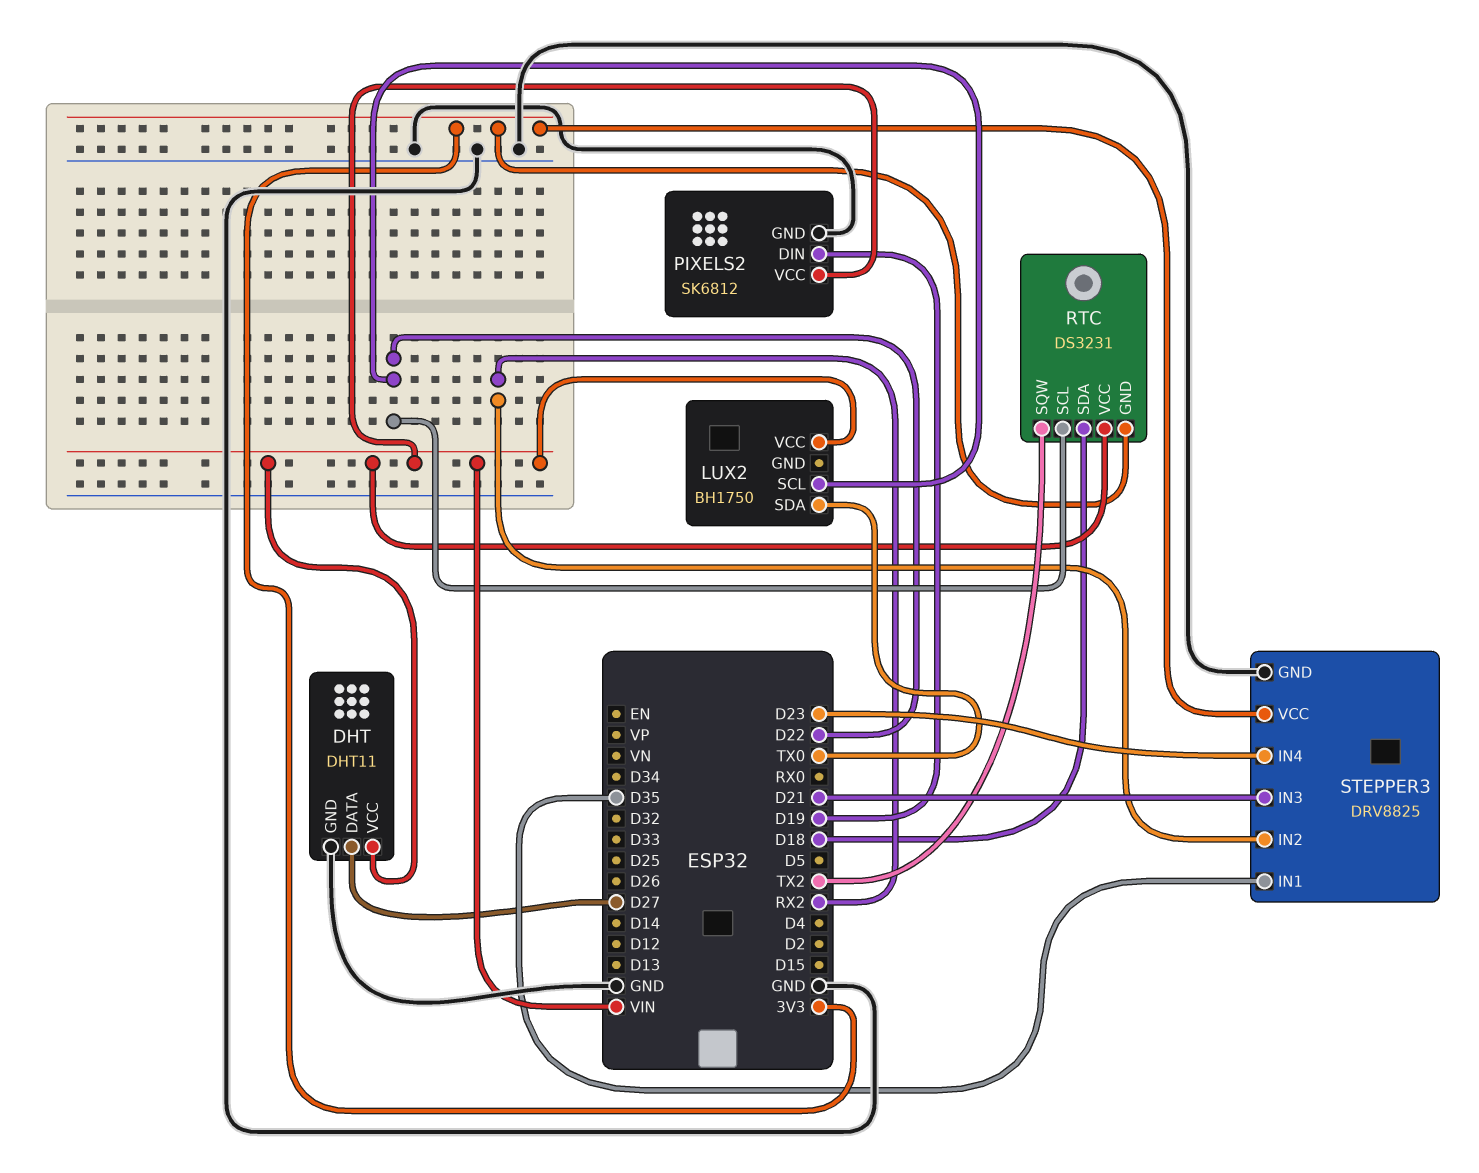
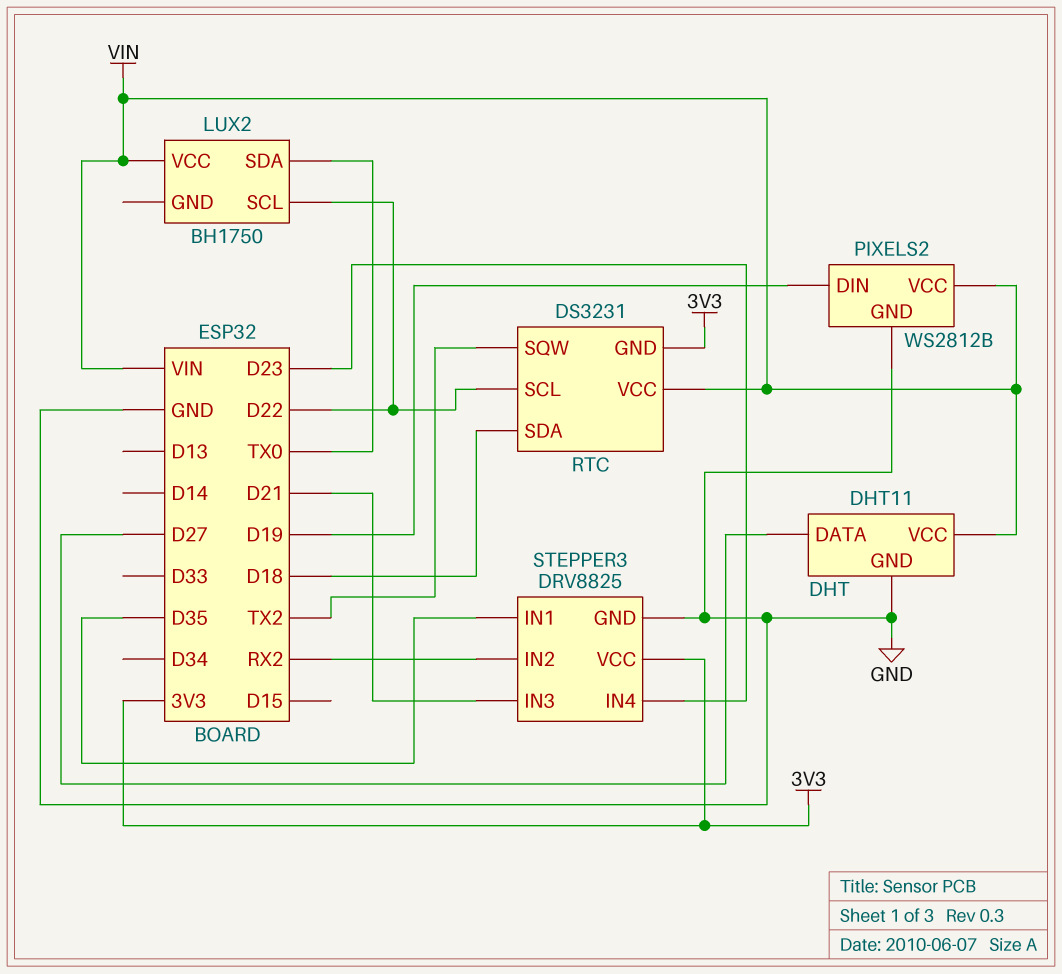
PIXELS2: SK6812 -> WS2812B

